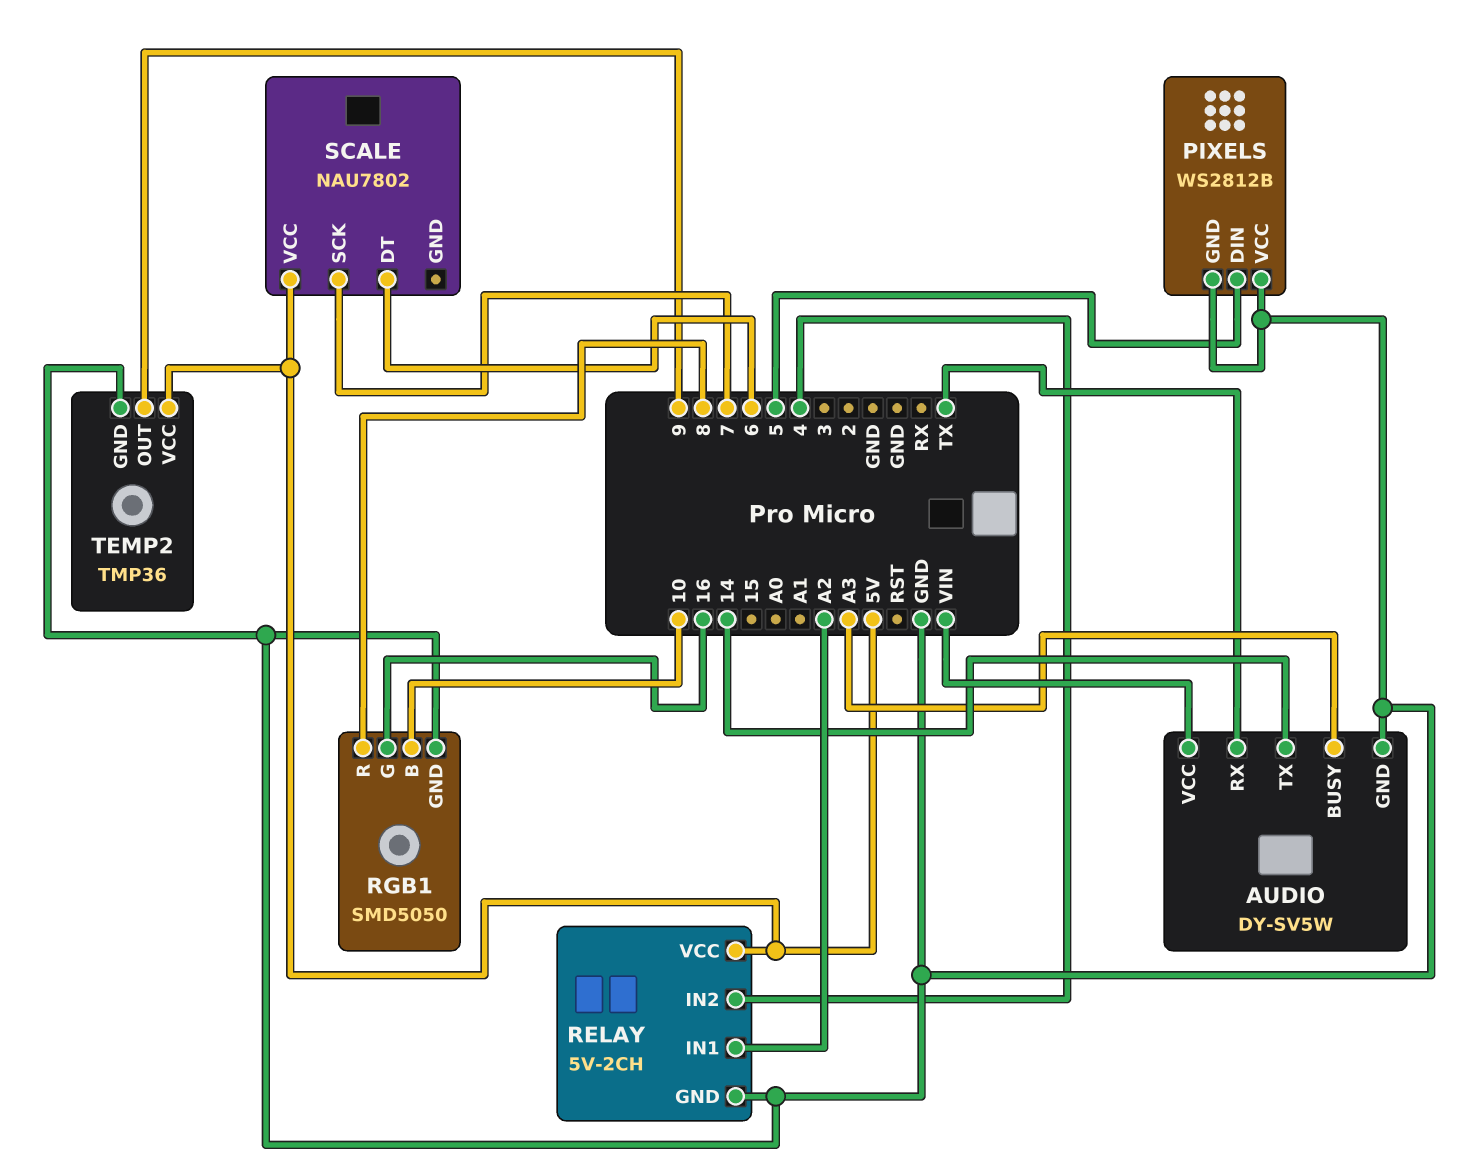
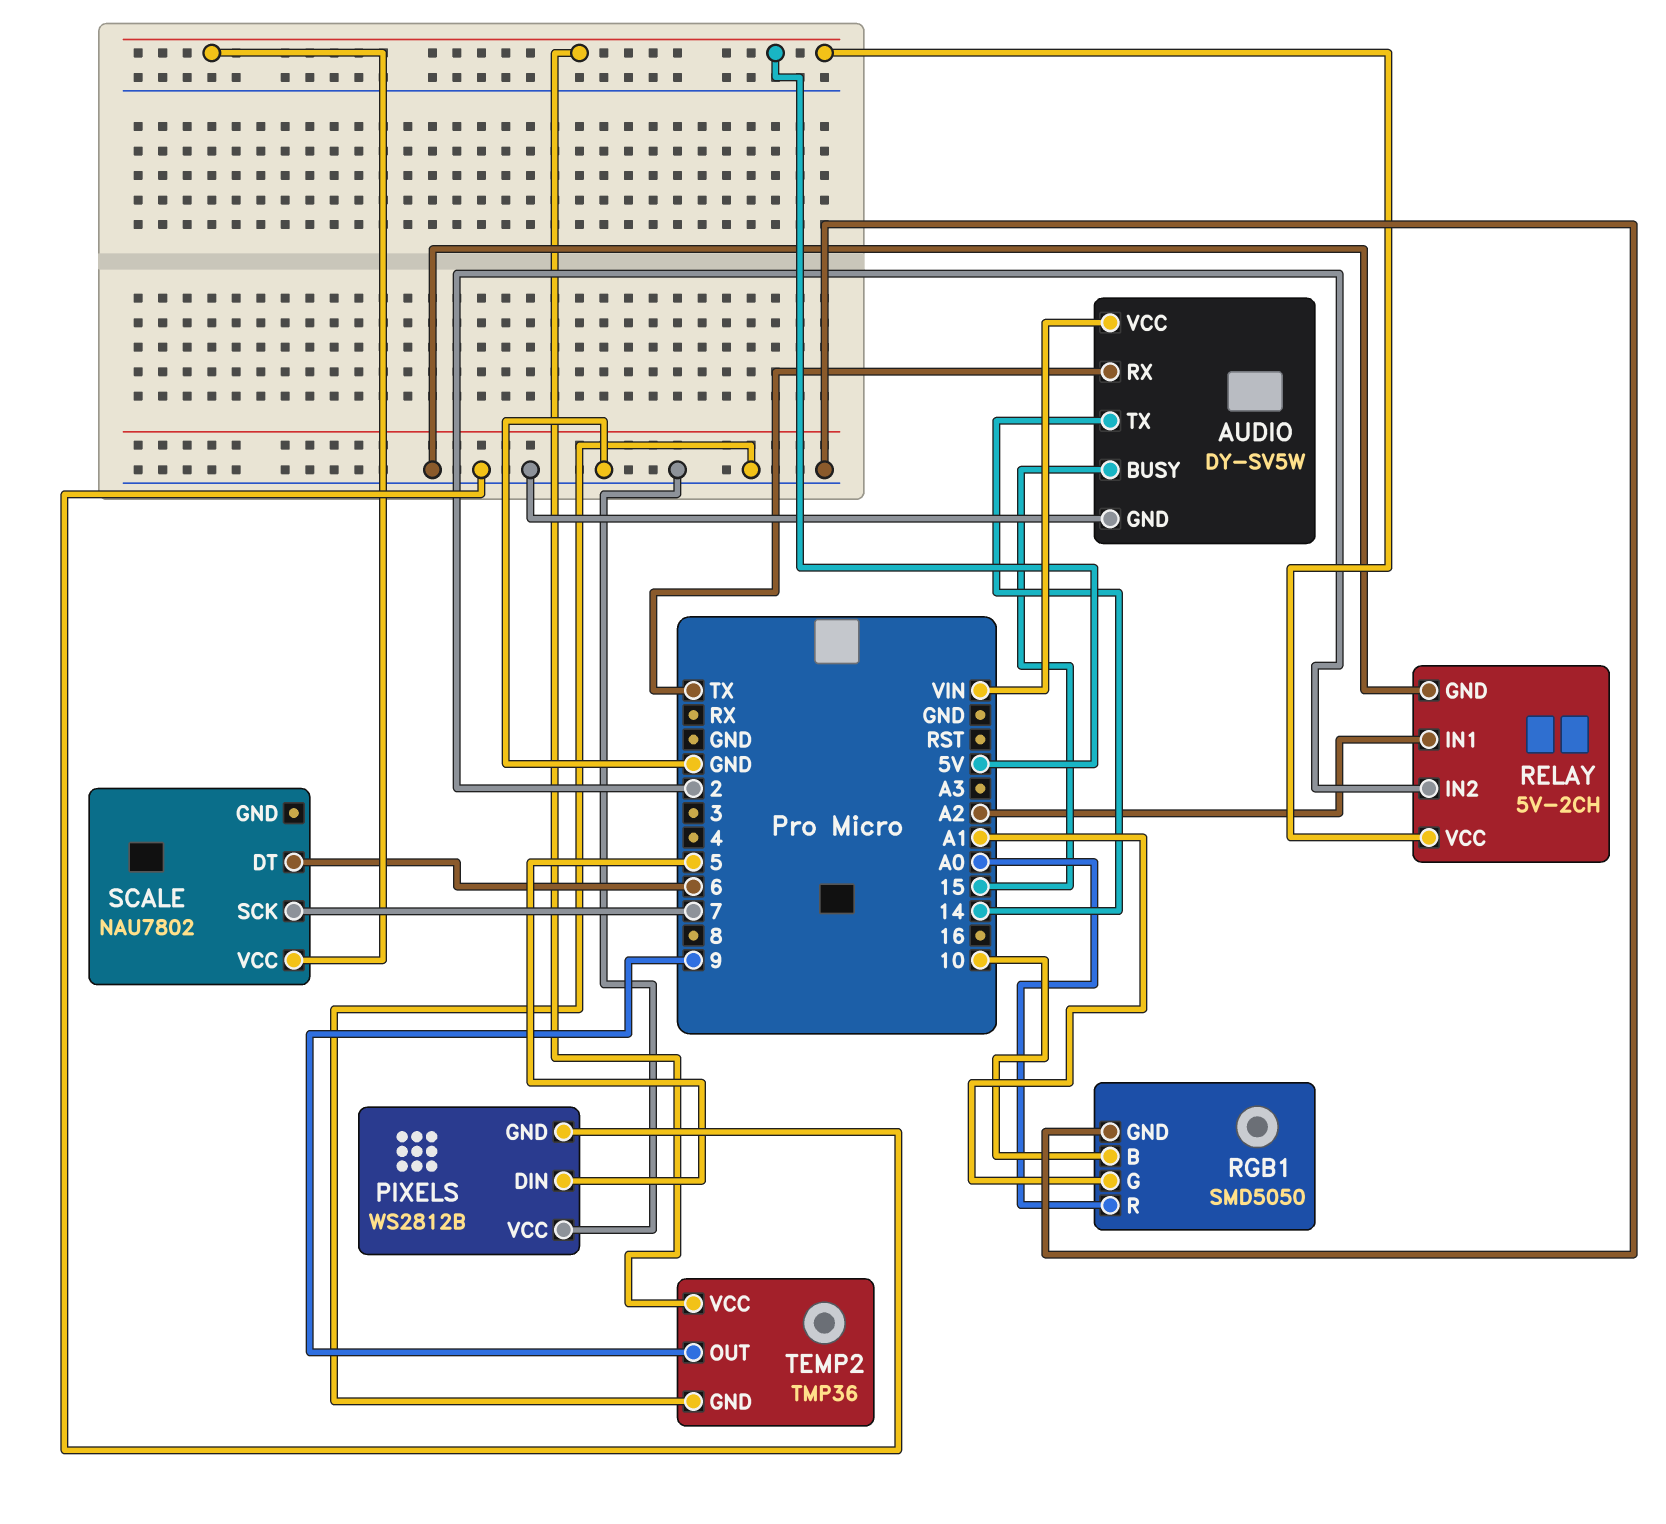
AUDIO pin BUSY: A3 -> 15
RELAY pin IN2: 4 -> 2
RGB1 pin G: 16 -> A1
RGB1 pin R: 8 -> A0

